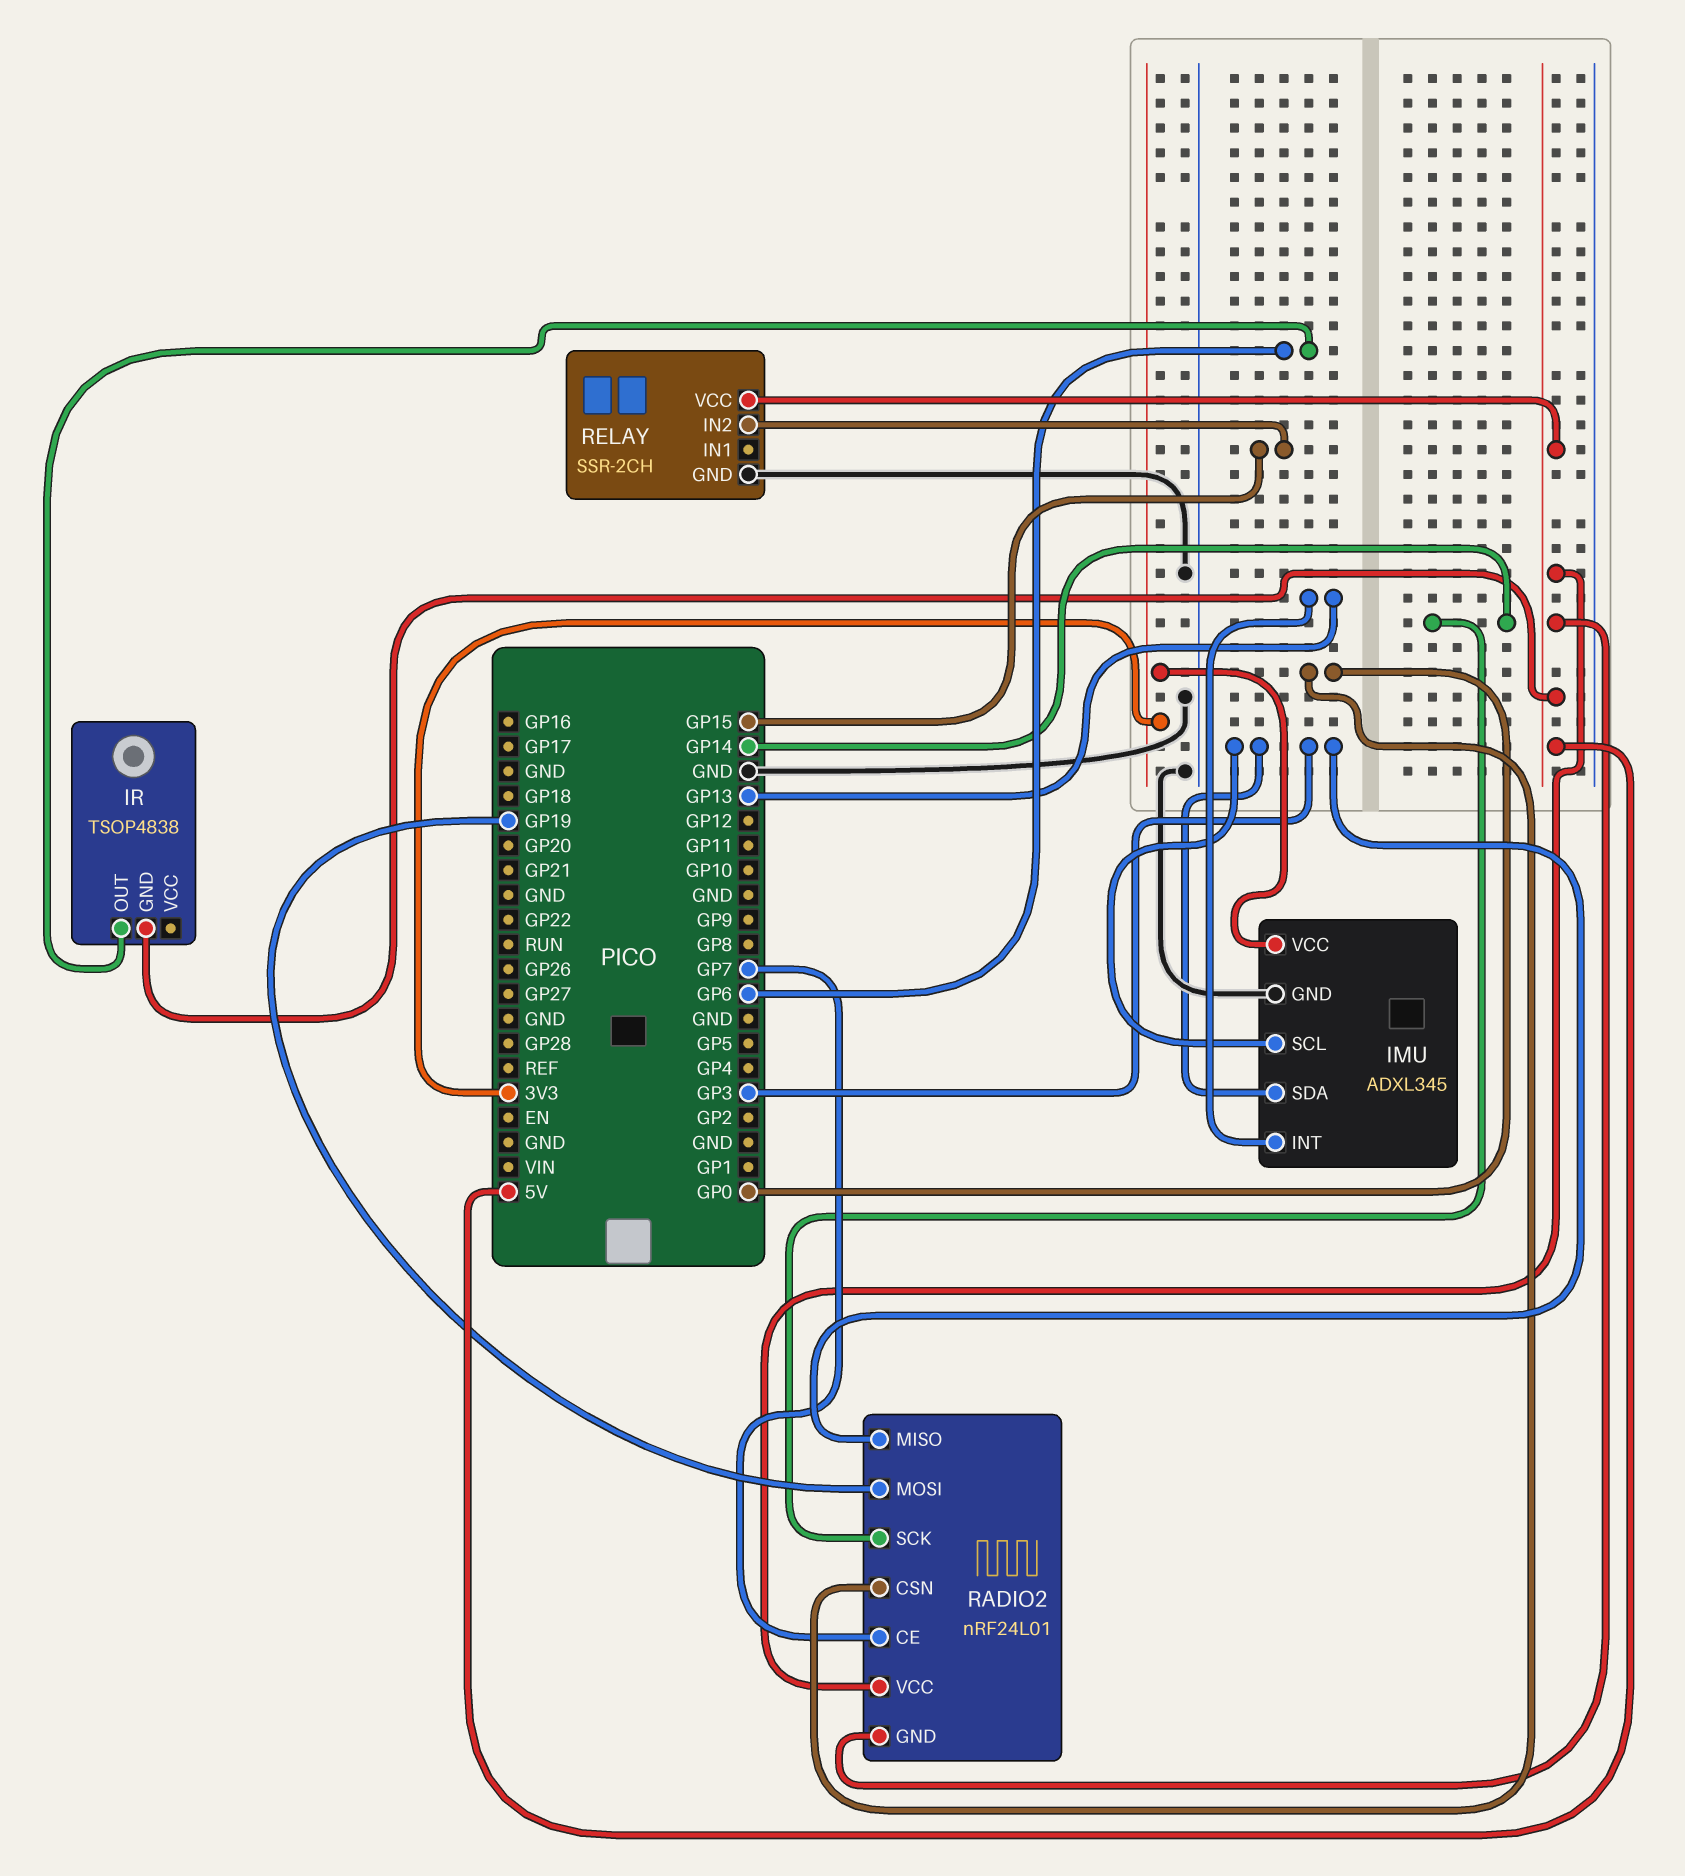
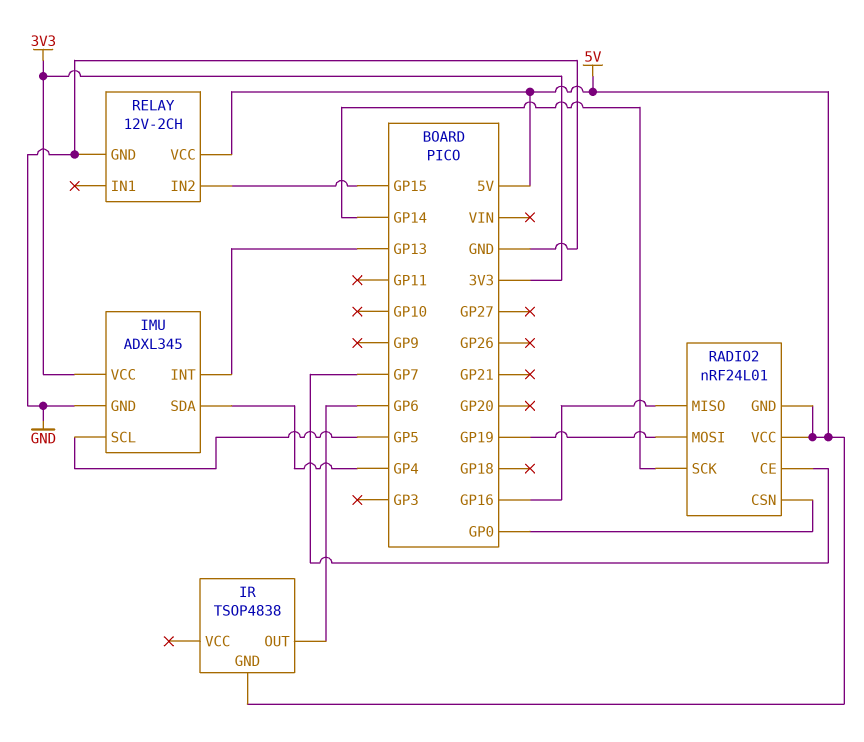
IMU pin SCL: GP3 -> GP5
IMU pin SDA: GP3 -> GP4
RADIO2 pin MISO: GP3 -> GP16
RELAY: SSR-2CH -> 12V-2CH

